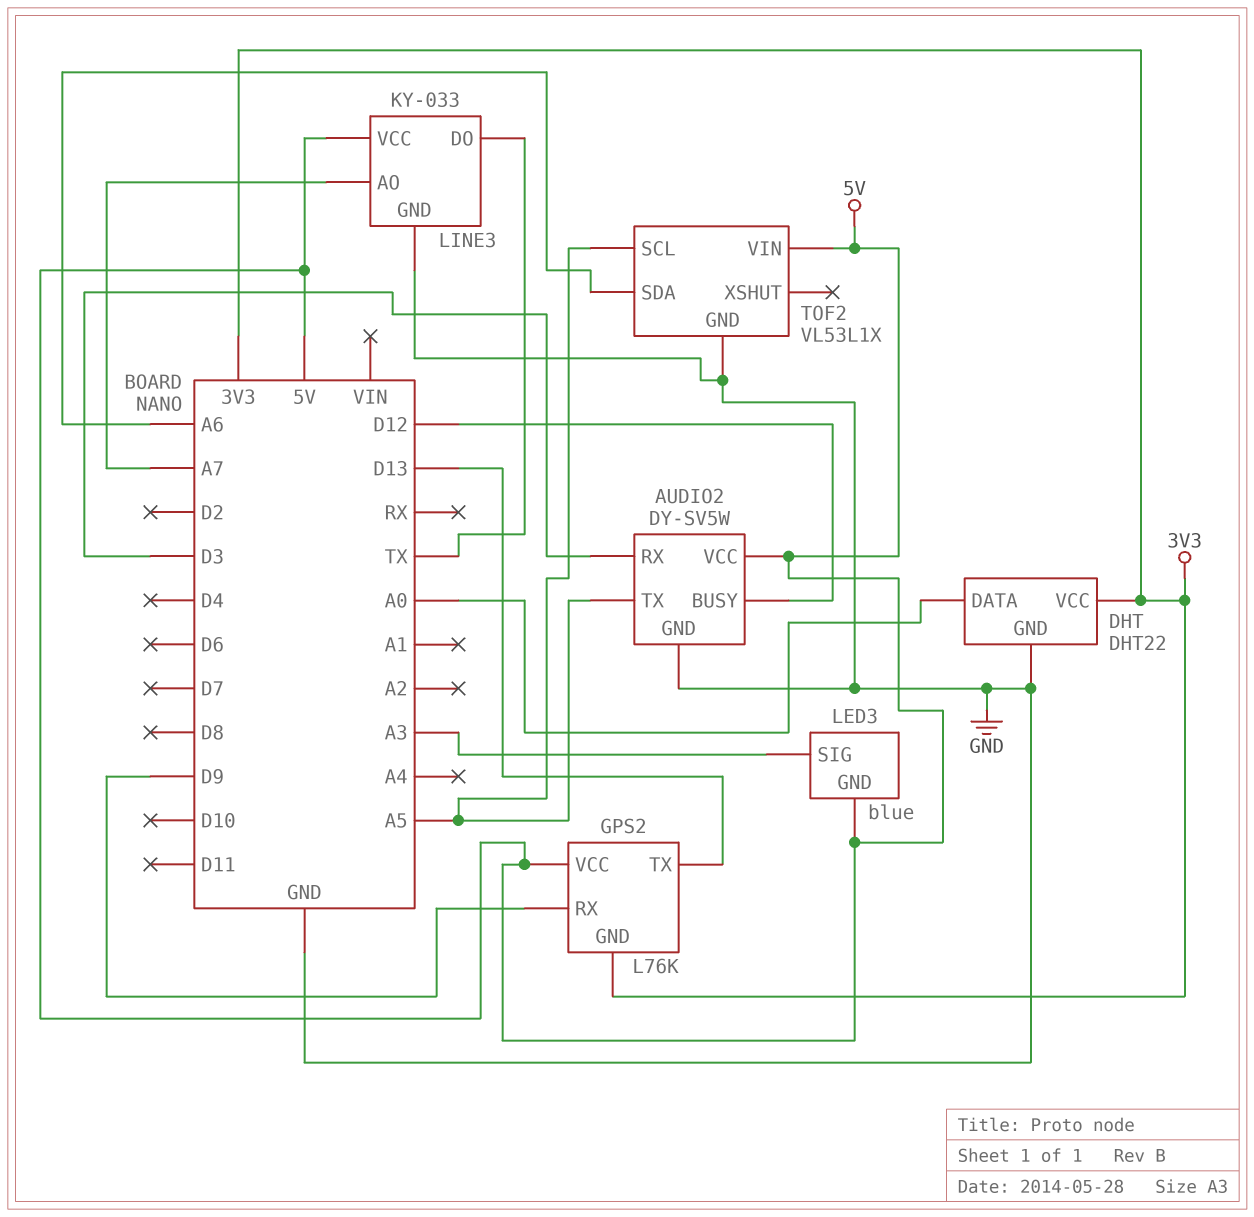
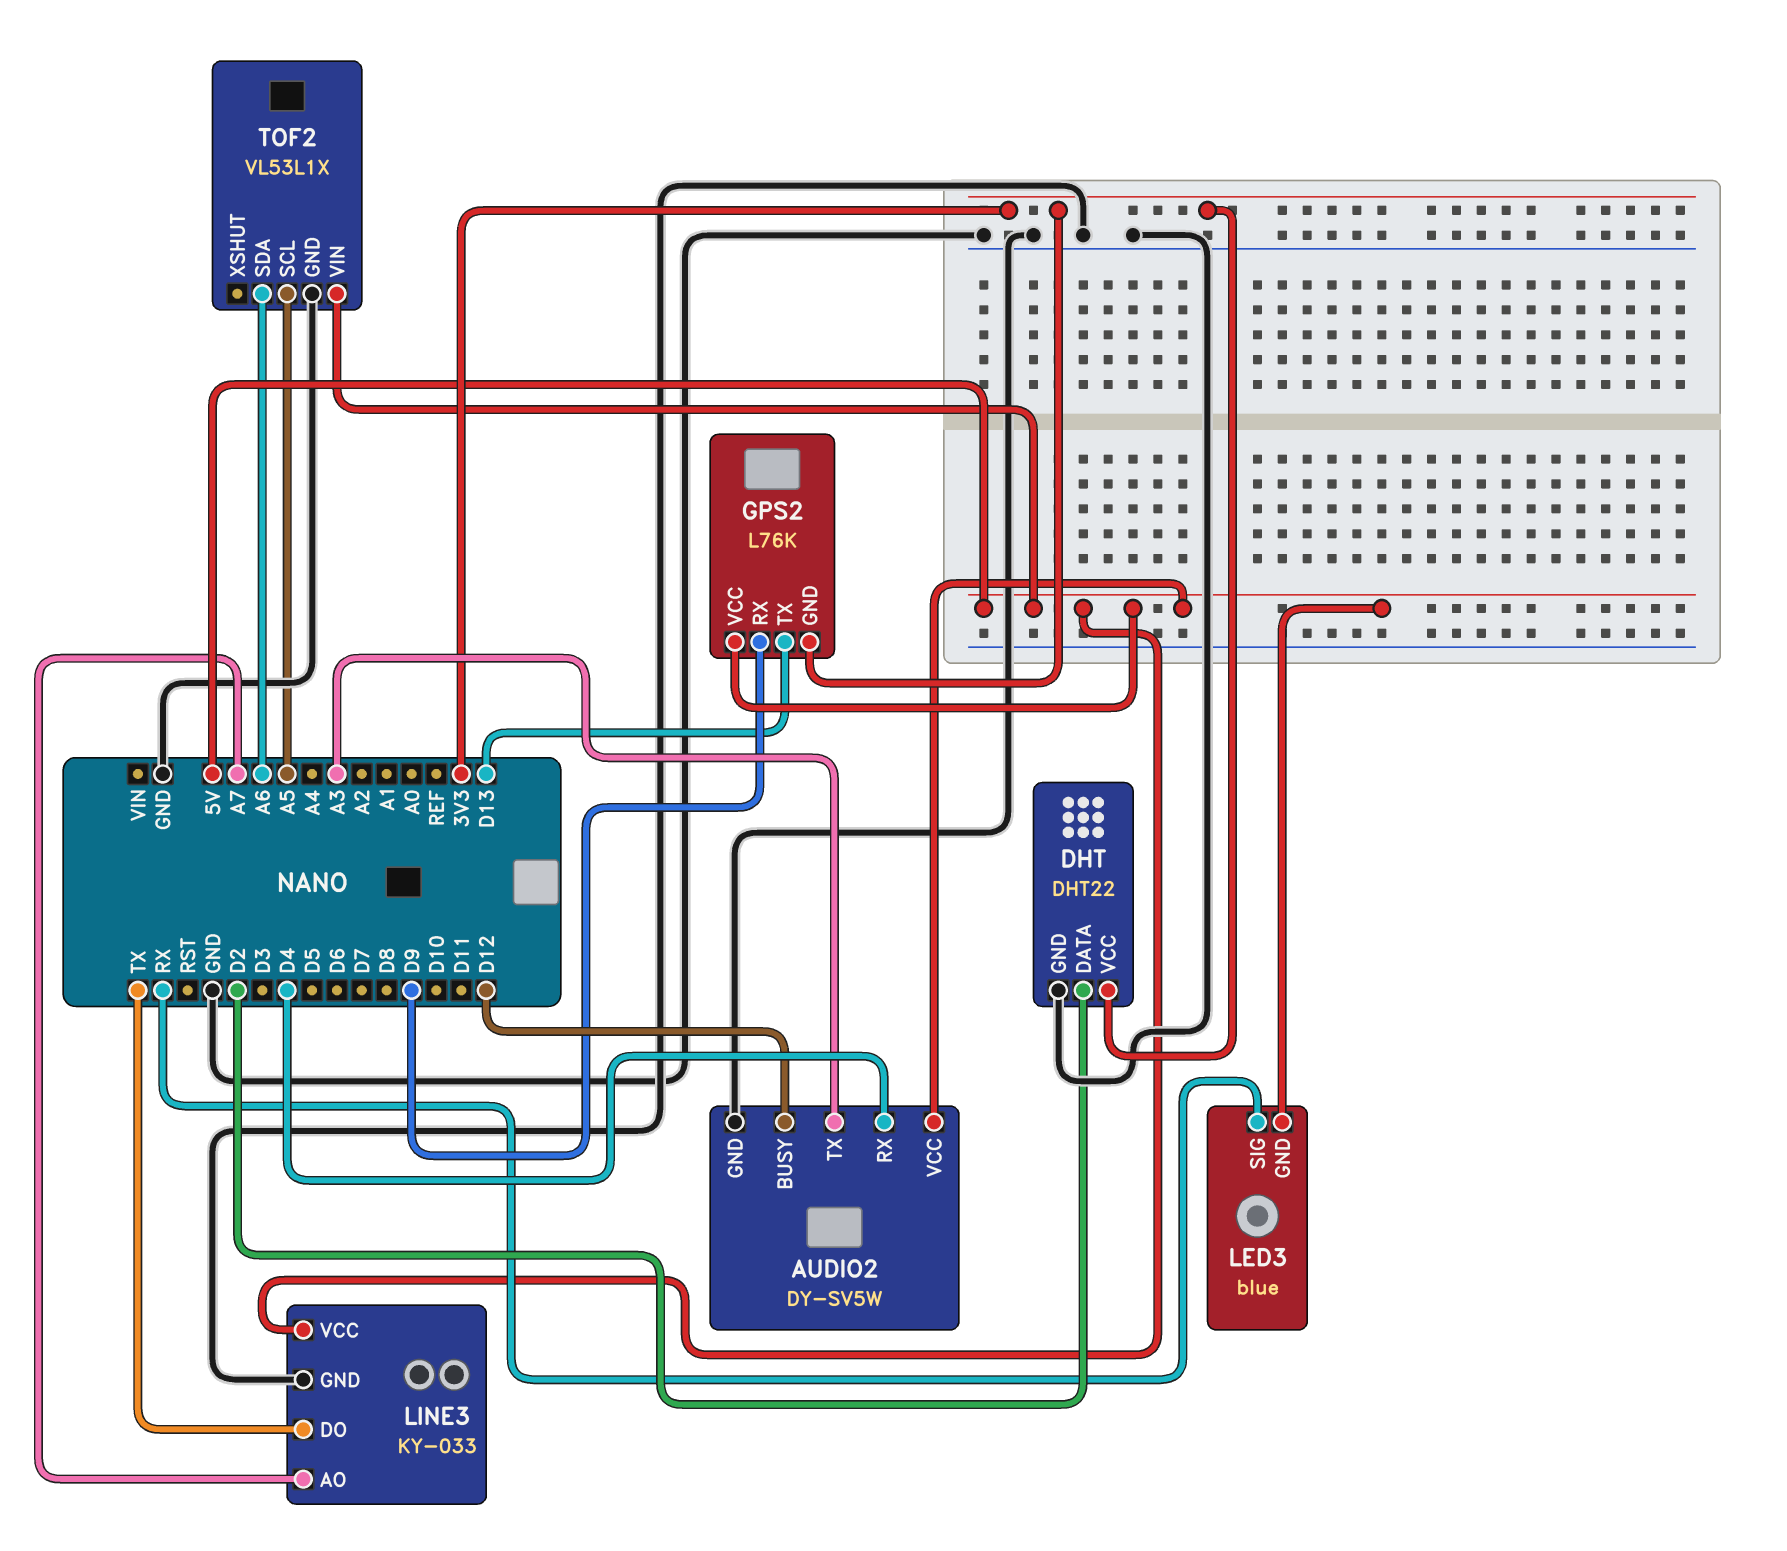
AUDIO2 pin RX: D3 -> D4
AUDIO2 pin TX: A5 -> A3
DHT pin DATA: A0 -> D2
LED3 pin SIG: A3 -> RX

